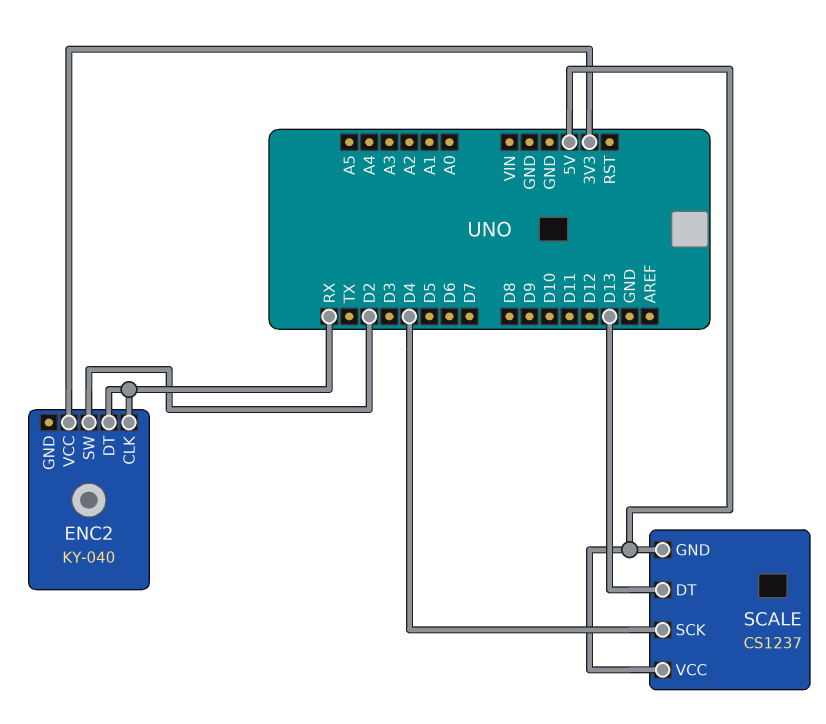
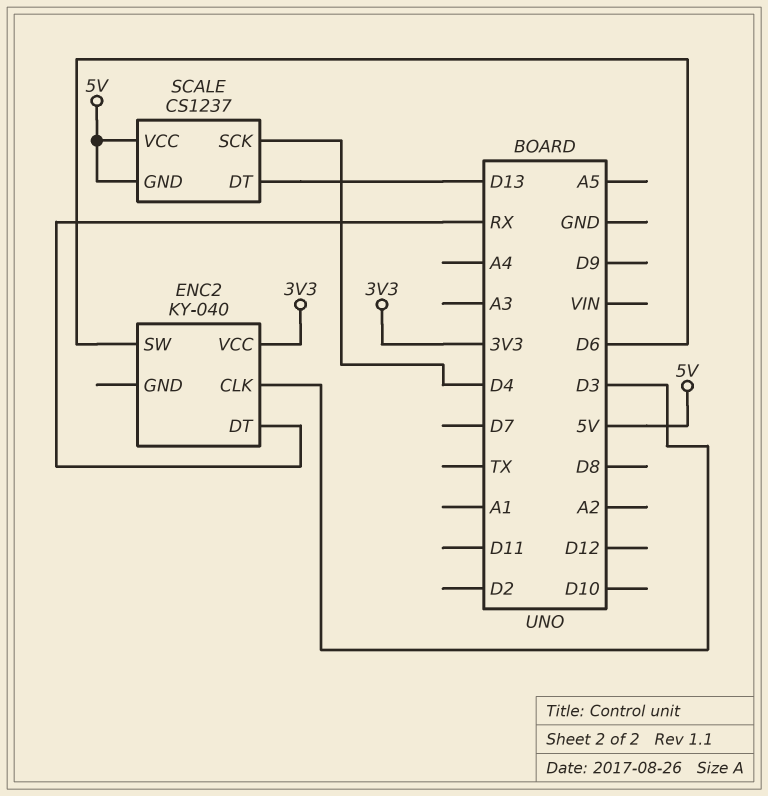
ENC2 pin CLK: RX -> D3
ENC2 pin SW: D2 -> D6

